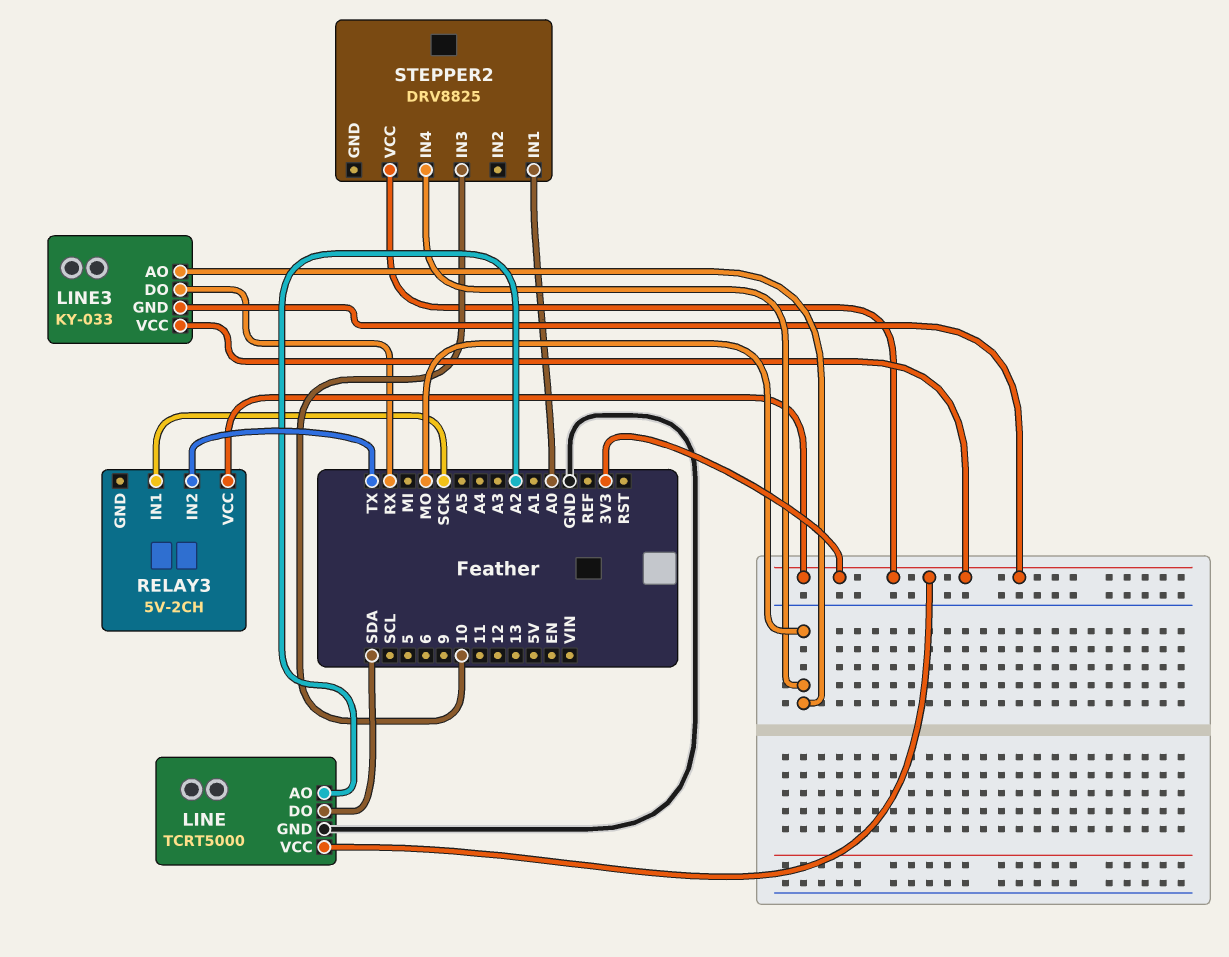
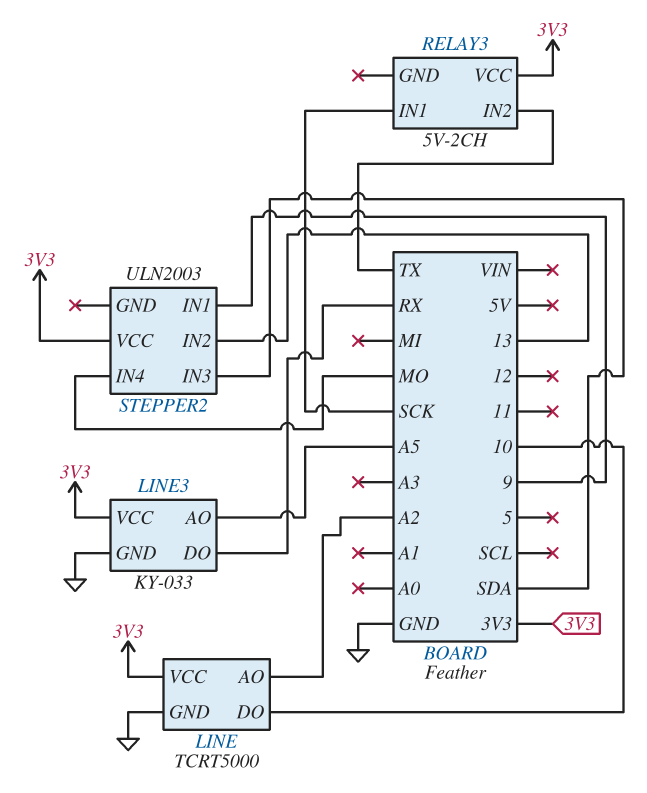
LINE pin DO: SDA -> 10
LINE3 pin AO: MO -> A5
LINE3 pin GND: 3V3 -> GND
STEPPER2: DRV8825 -> ULN2003
STEPPER2 pin IN1: A0 -> 9
STEPPER2 pin IN2: none -> 13
STEPPER2 pin IN3: 10 -> SDA

